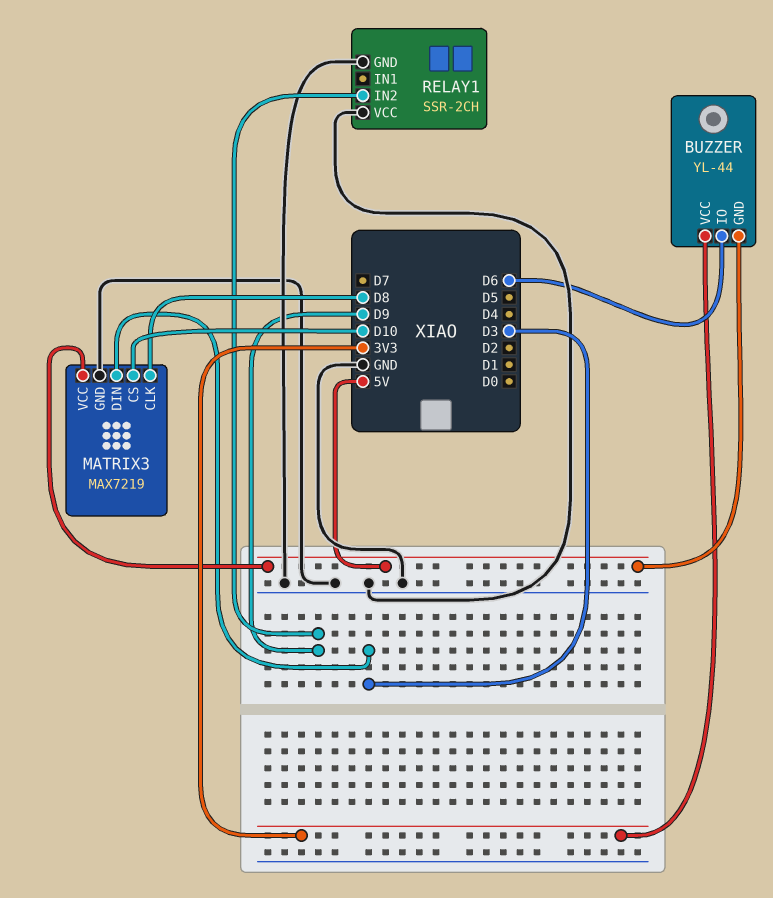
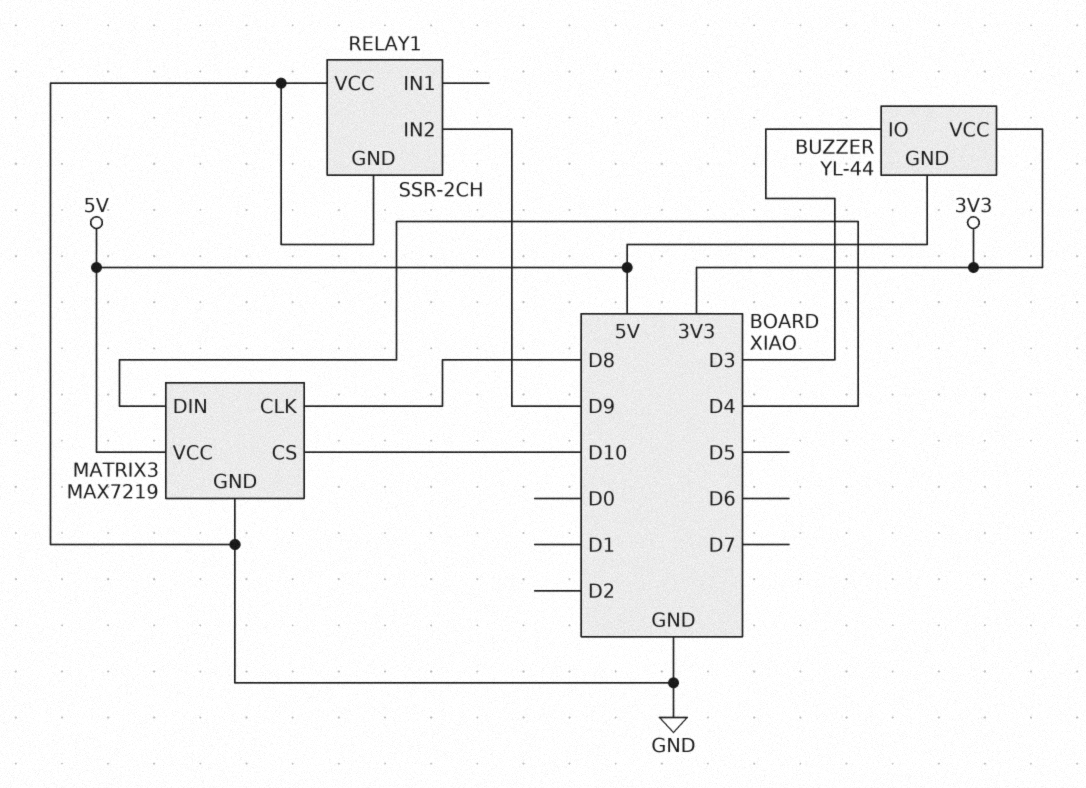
BUZZER pin IO: D6 -> D3
MATRIX3 pin DIN: D3 -> D4

